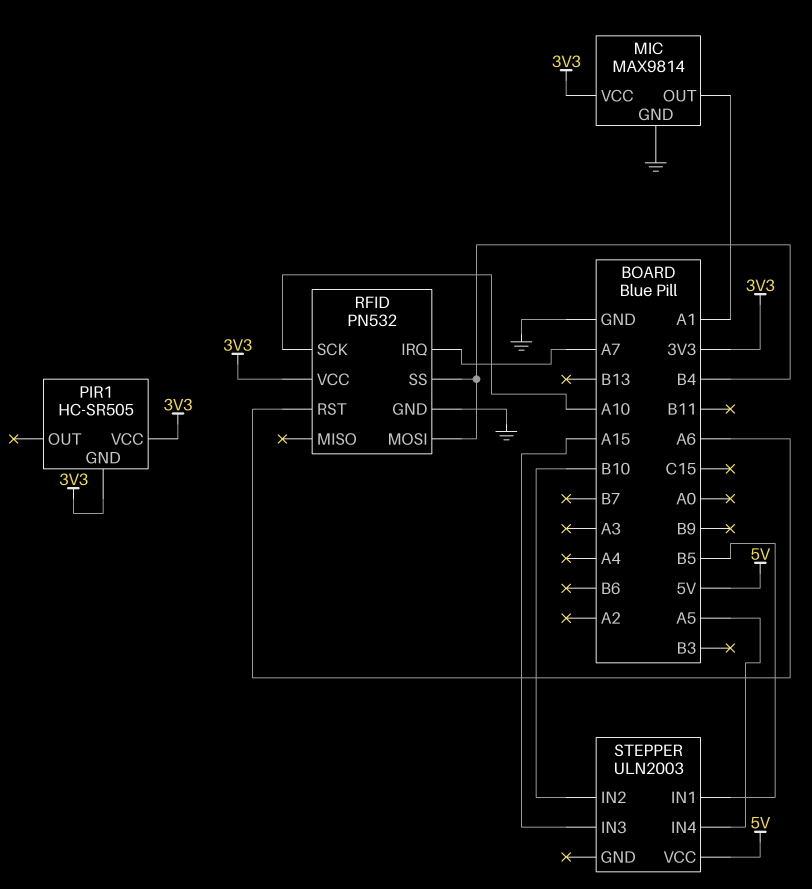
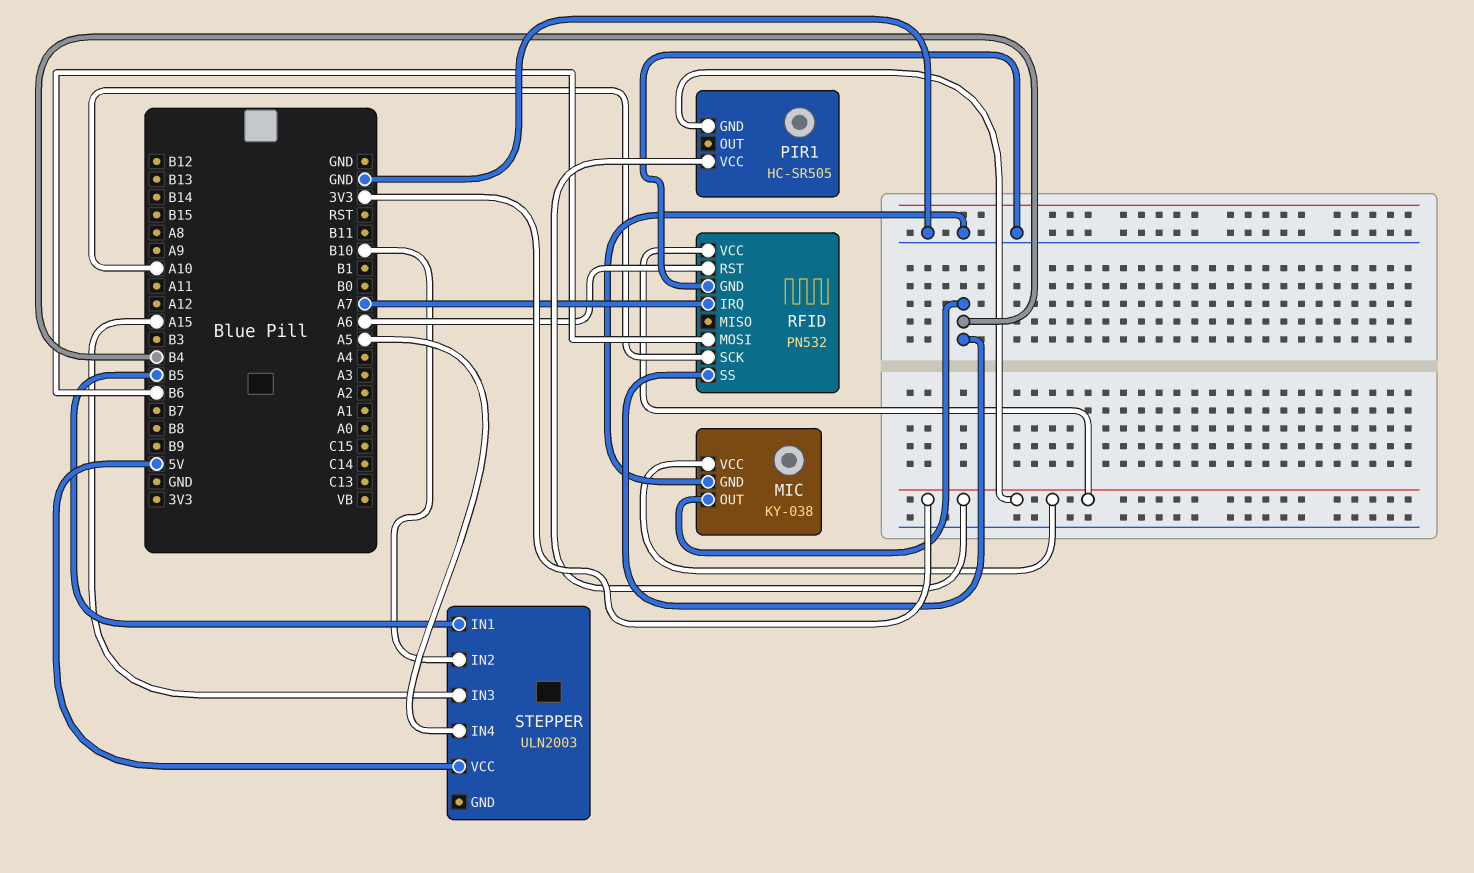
MIC: MAX9814 -> KY-038
MIC pin OUT: A1 -> B4
RFID pin MOSI: B4 -> B6

